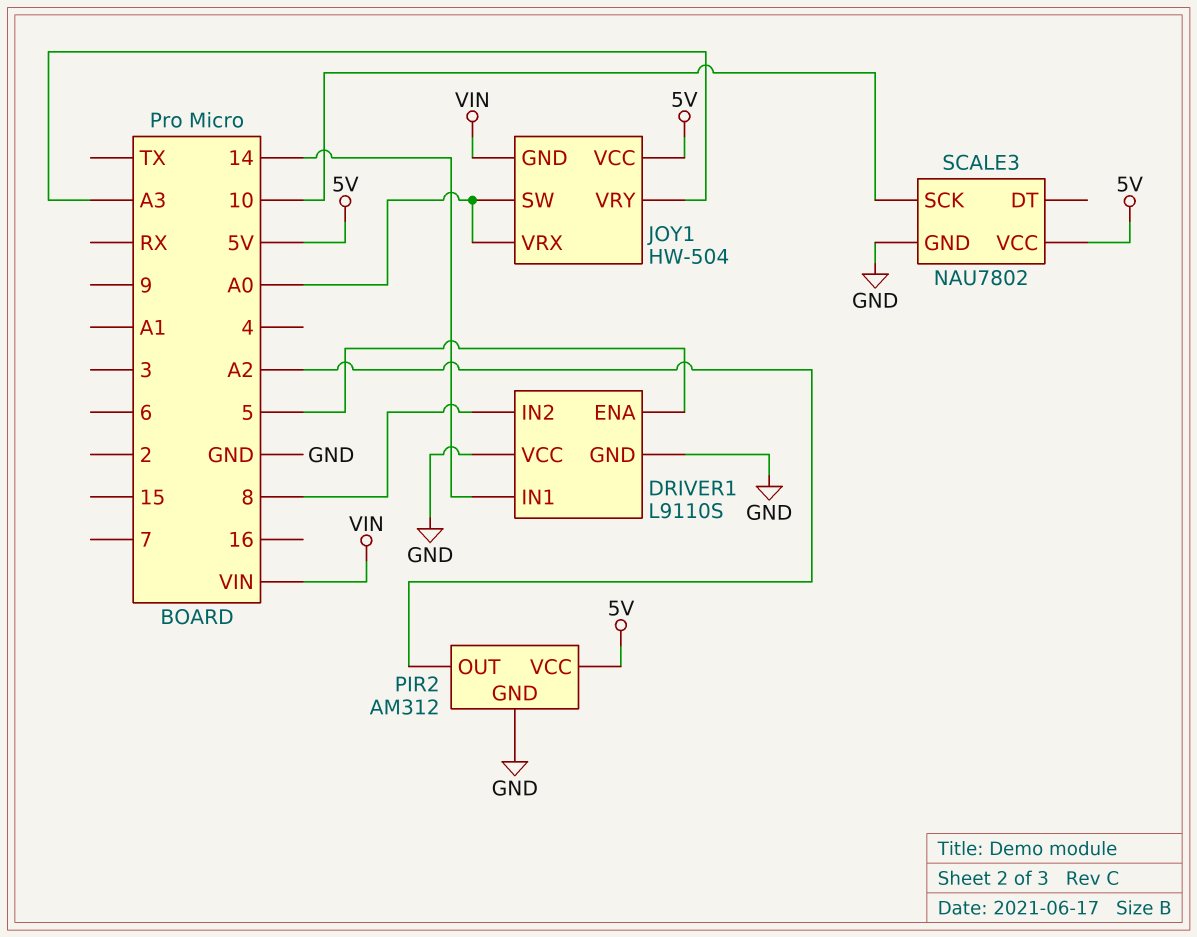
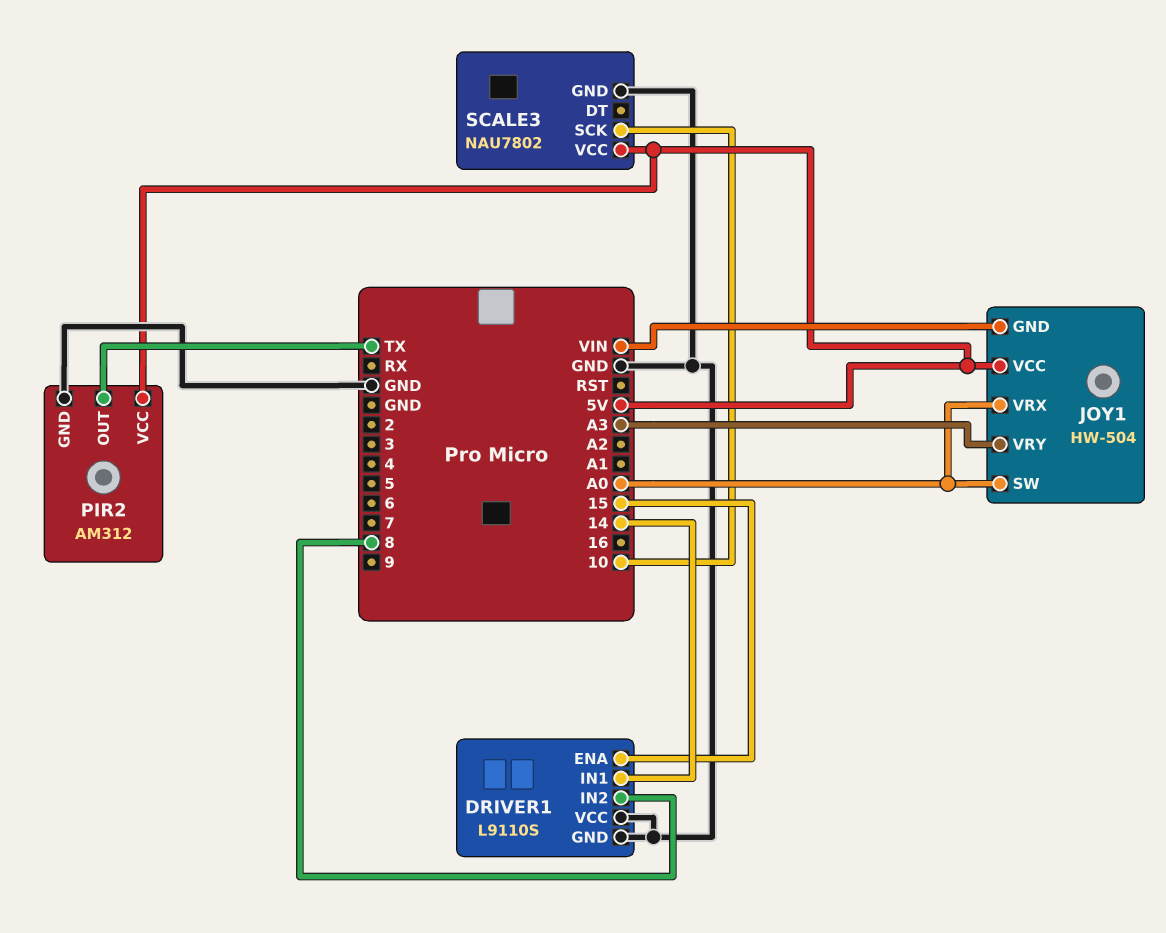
DRIVER1 pin ENA: 5 -> 15
PIR2 pin OUT: A2 -> TX

